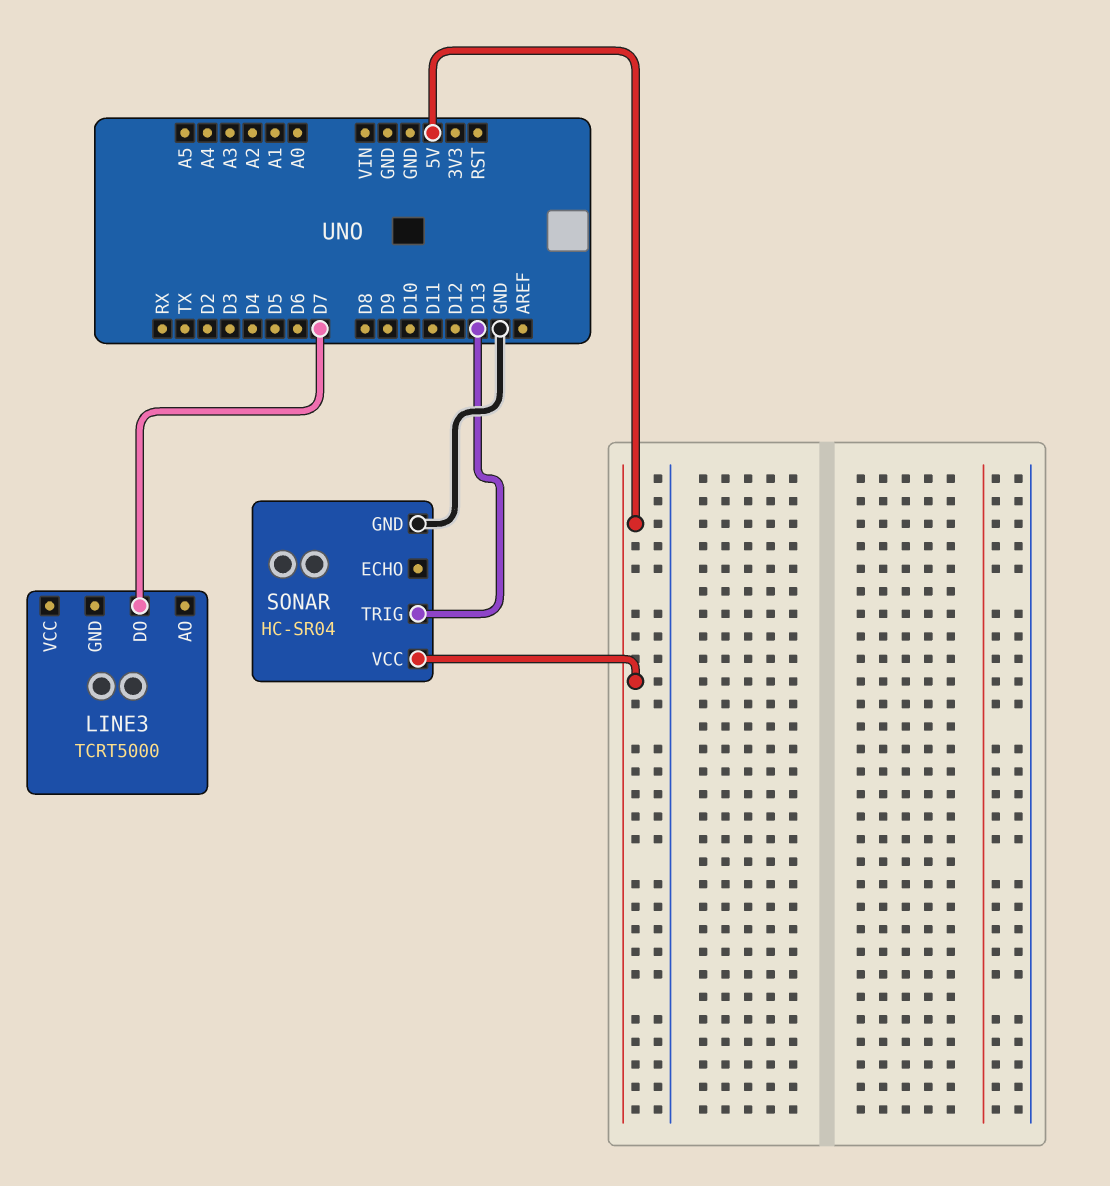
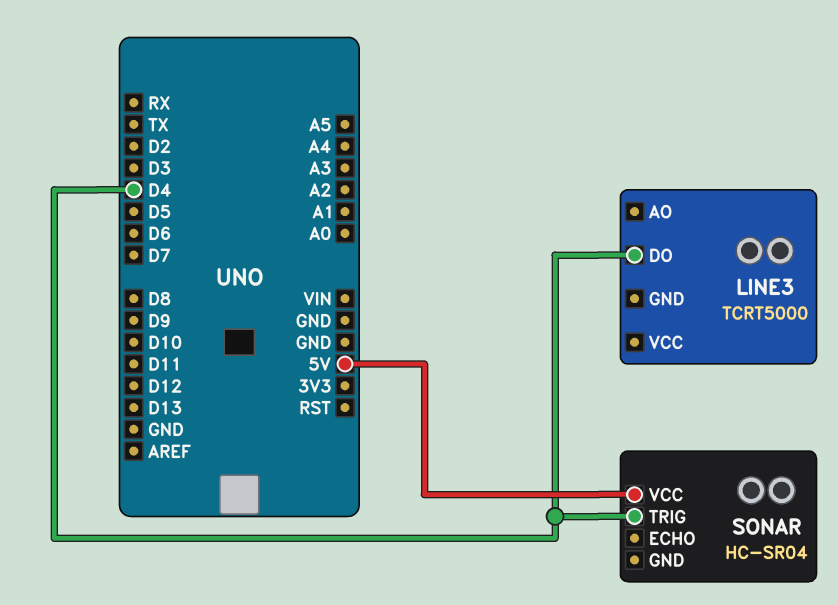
LINE3 pin DO: D7 -> D4
SONAR pin GND: GND -> none
SONAR pin TRIG: D13 -> D4

